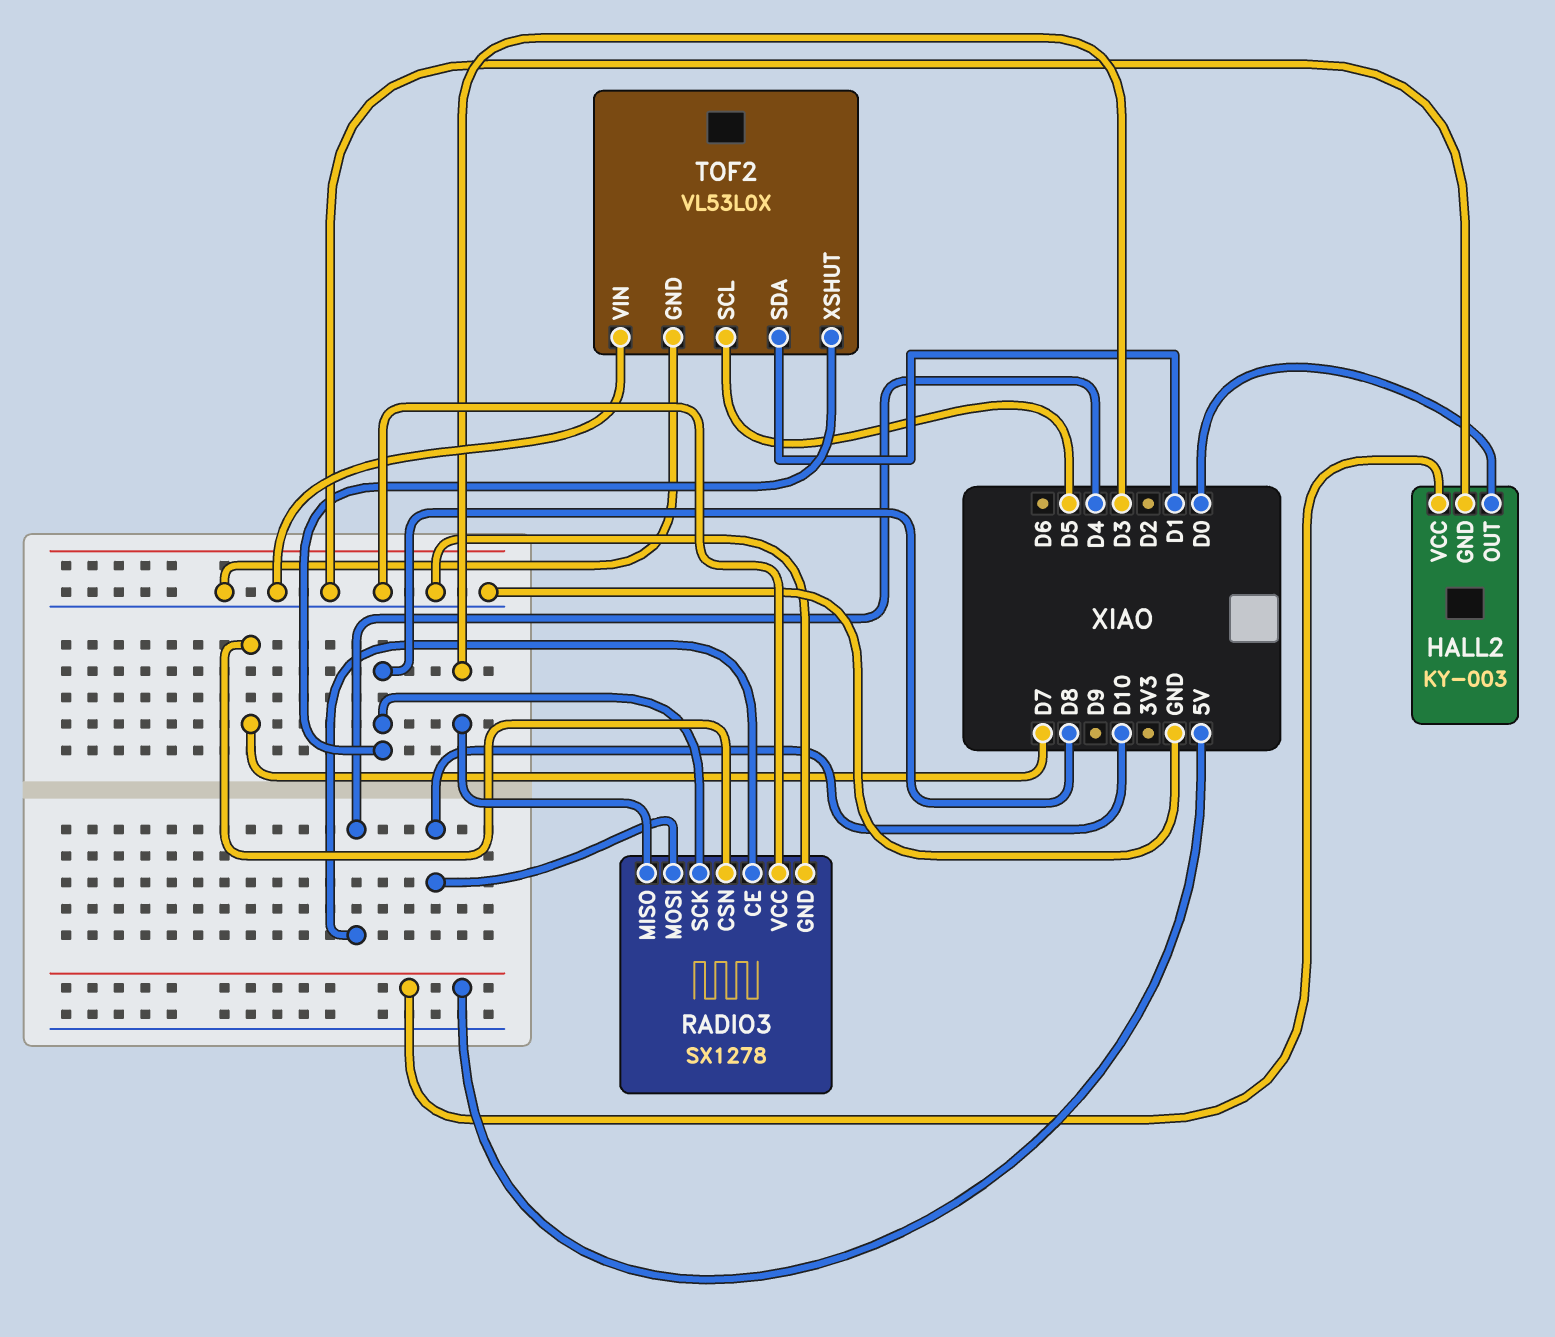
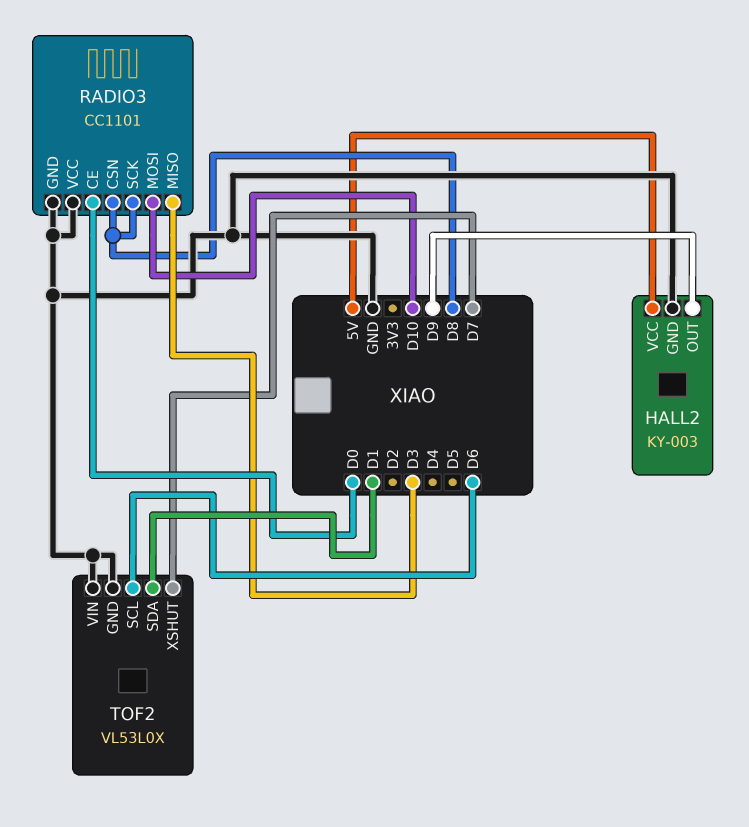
HALL2 pin OUT: D0 -> D9
RADIO3: SX1278 -> CC1101
RADIO3 pin CE: D4 -> D0
RADIO3 pin CSN: D7 -> D8
TOF2 pin SCL: D5 -> D6
TOF2 pin XSHUT: D8 -> D7

